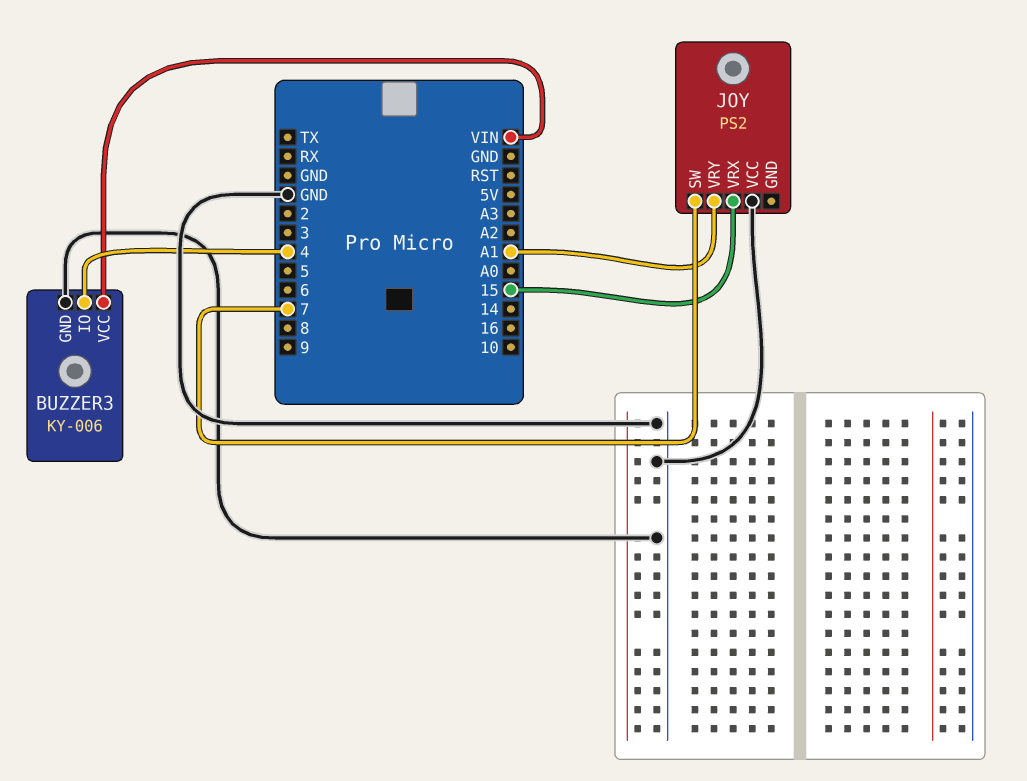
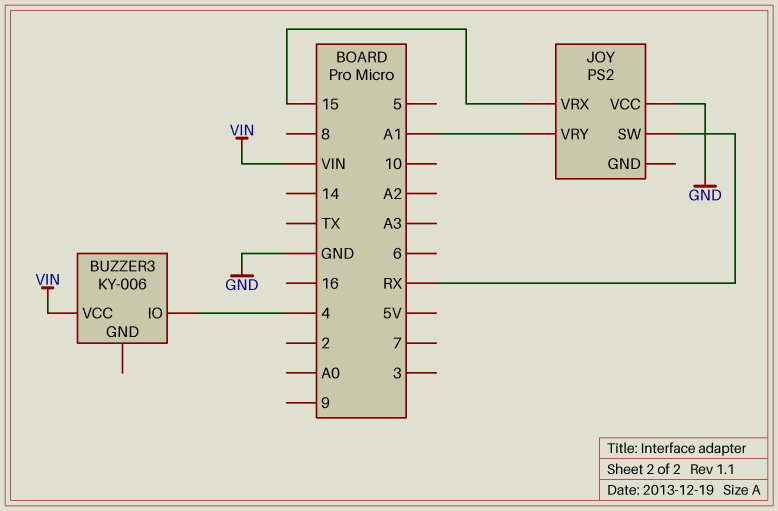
BUZZER3 pin GND: GND -> none
JOY pin SW: 7 -> RX

